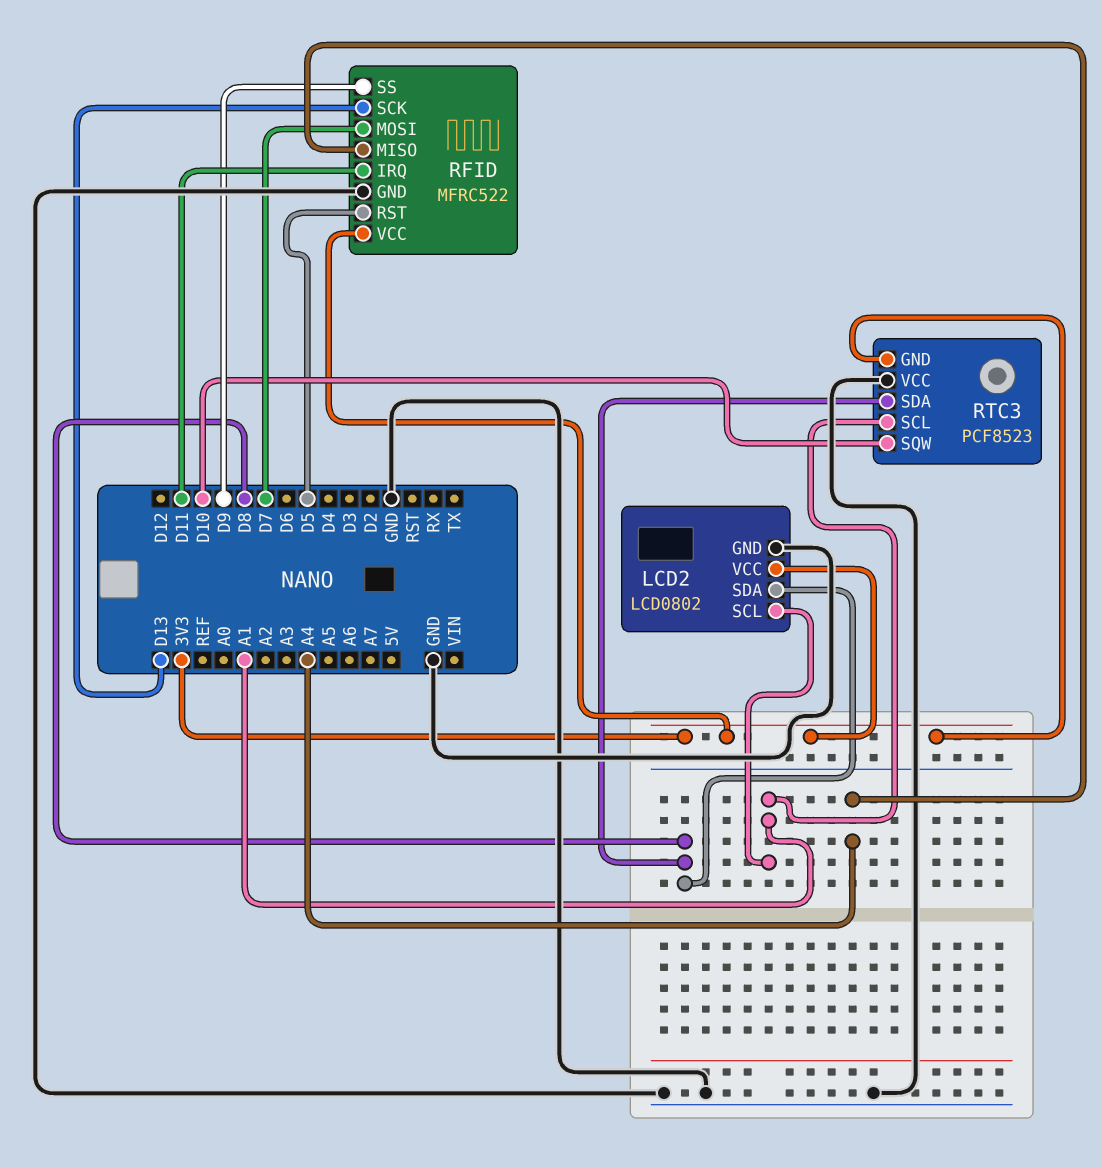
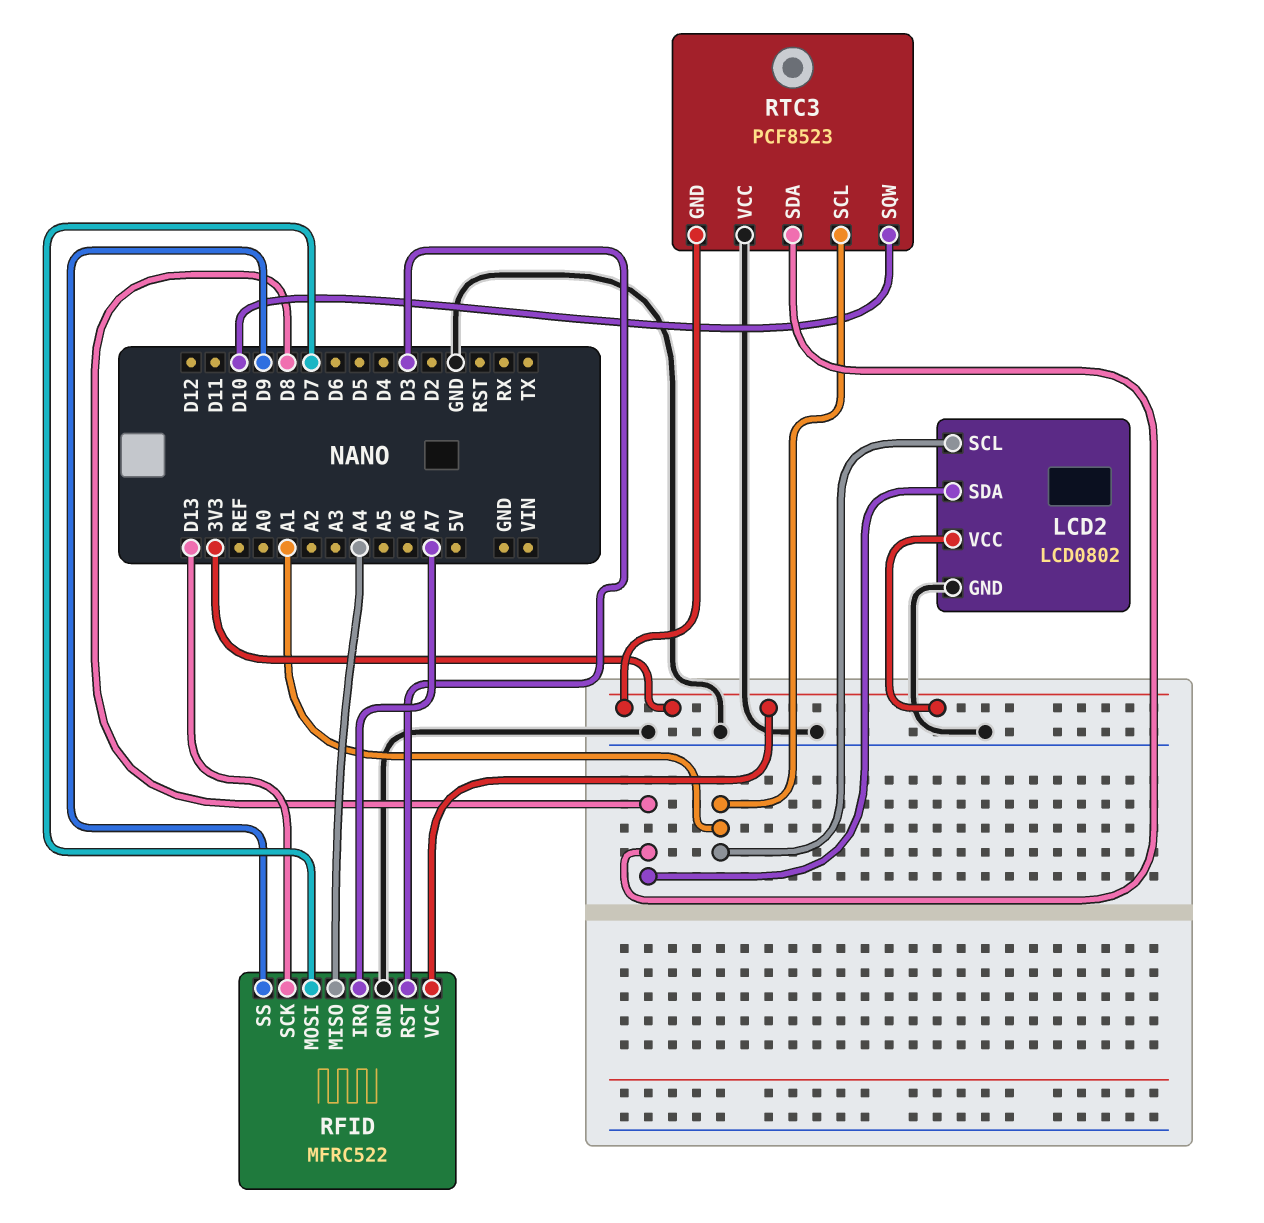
RFID pin IRQ: D11 -> A7
RFID pin RST: D5 -> D3

